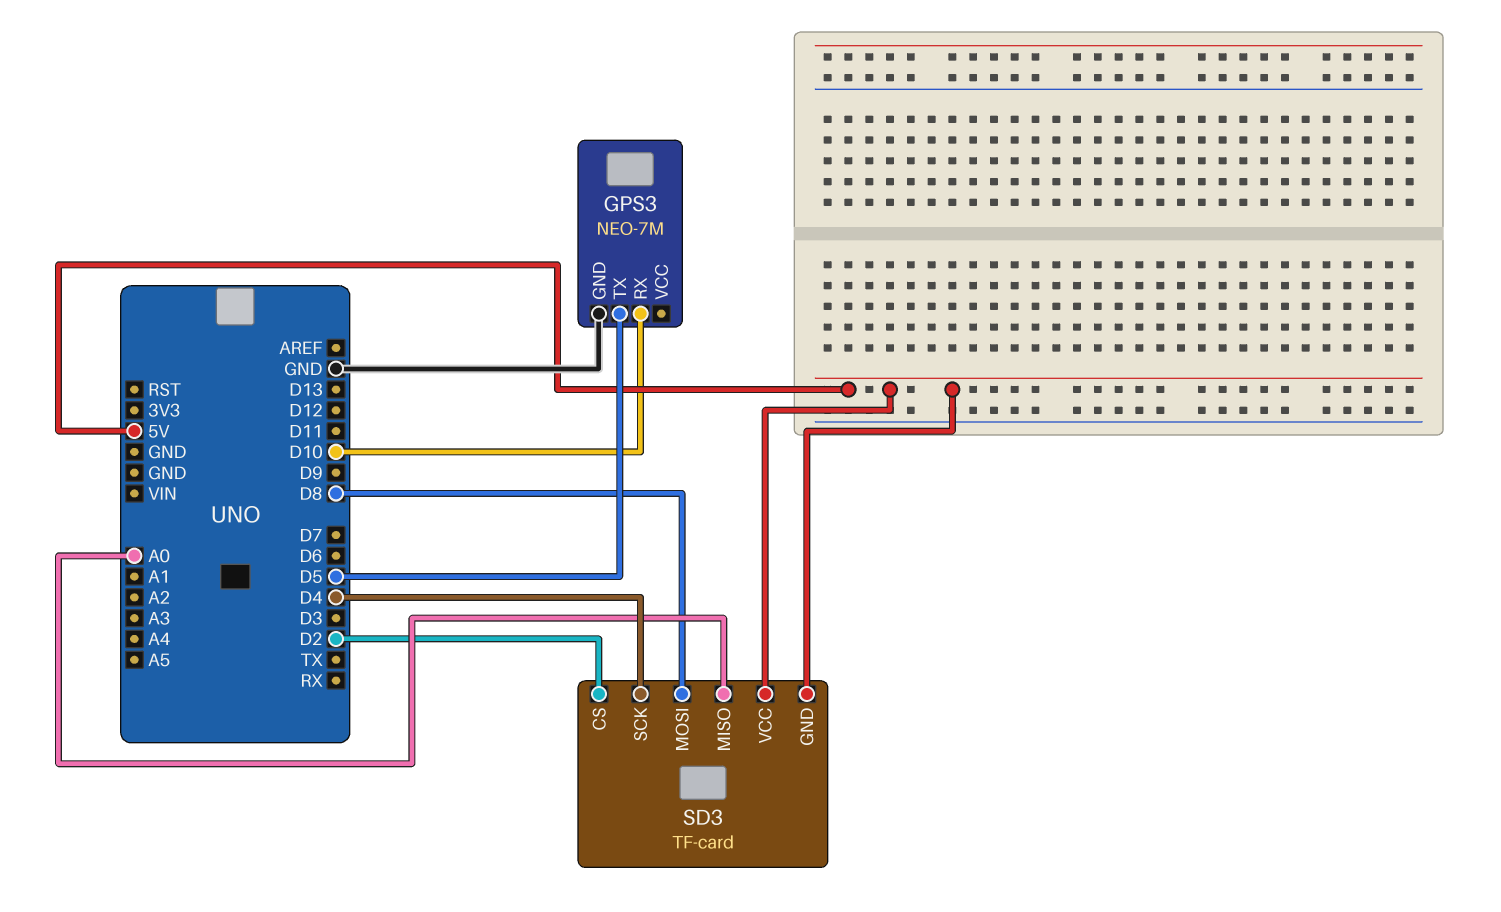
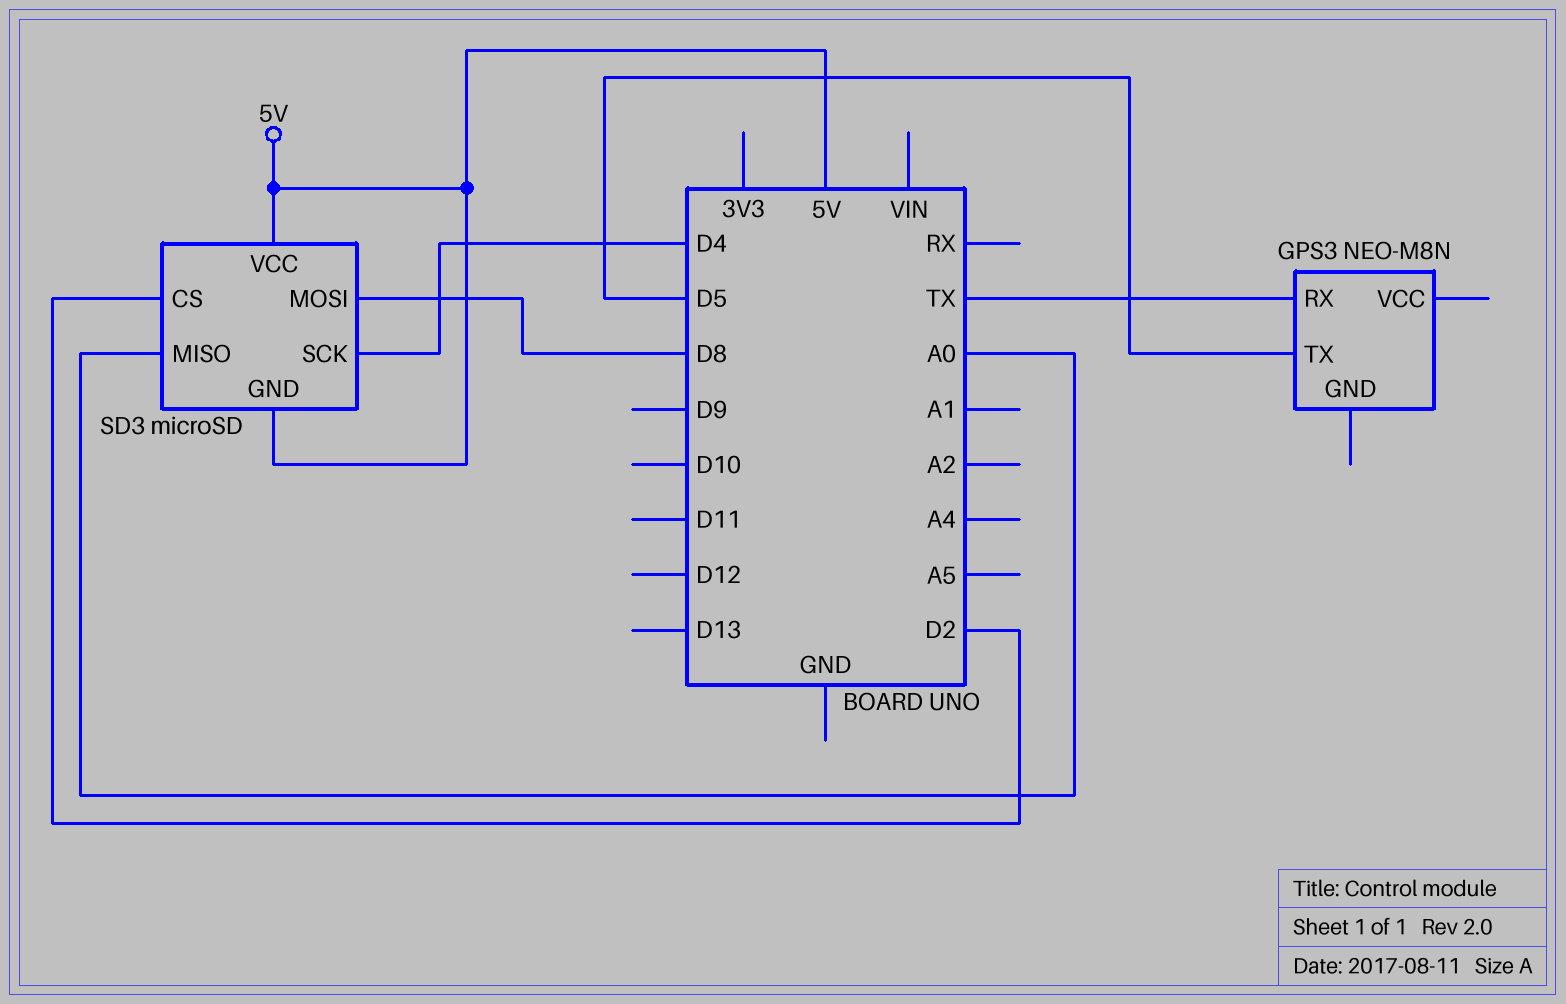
GPS3: NEO-7M -> NEO-M8N
GPS3 pin GND: GND -> none
GPS3 pin RX: D10 -> TX
SD3: TF-card -> microSD

